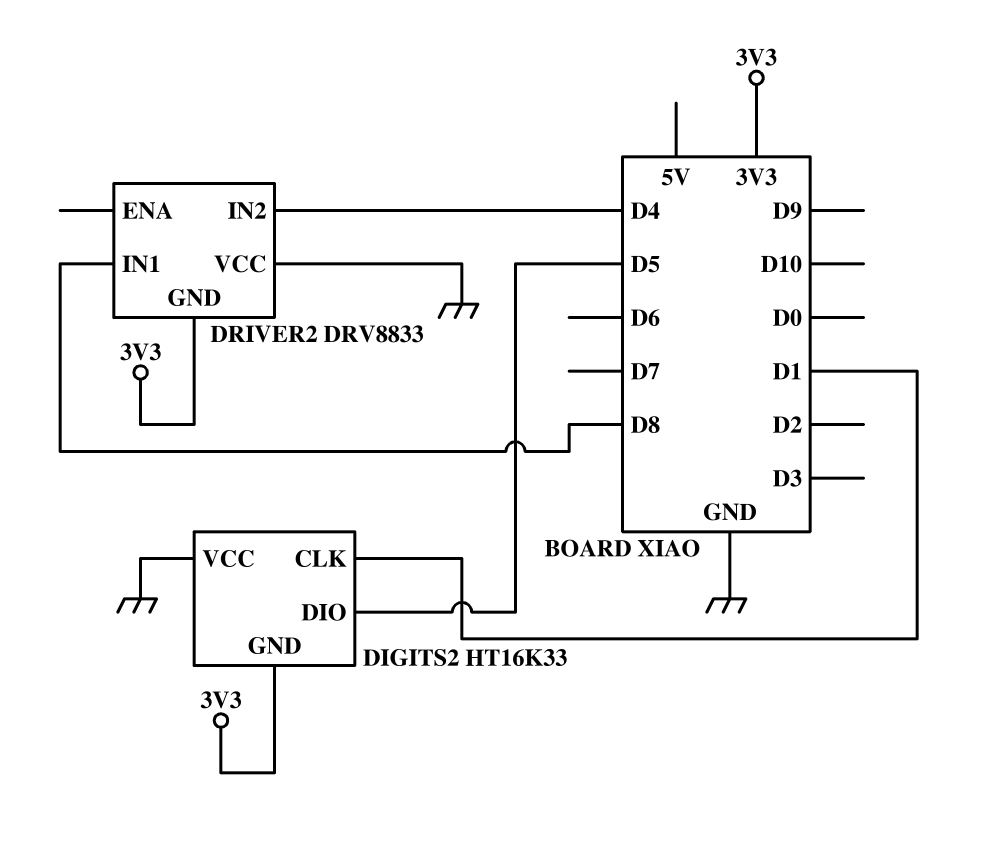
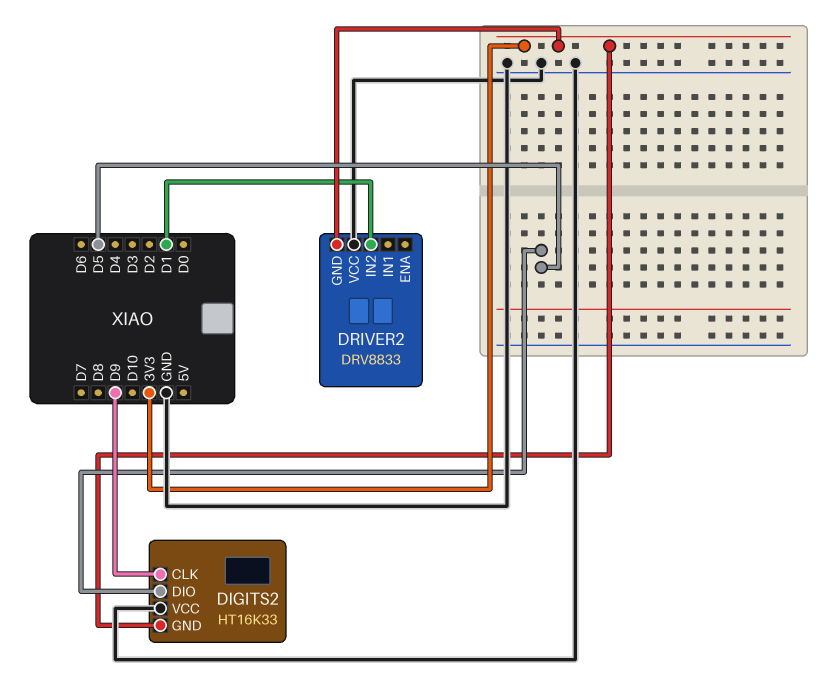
DIGITS2 pin CLK: D1 -> D9
DRIVER2 pin IN1: D8 -> none
DRIVER2 pin IN2: D4 -> D1

